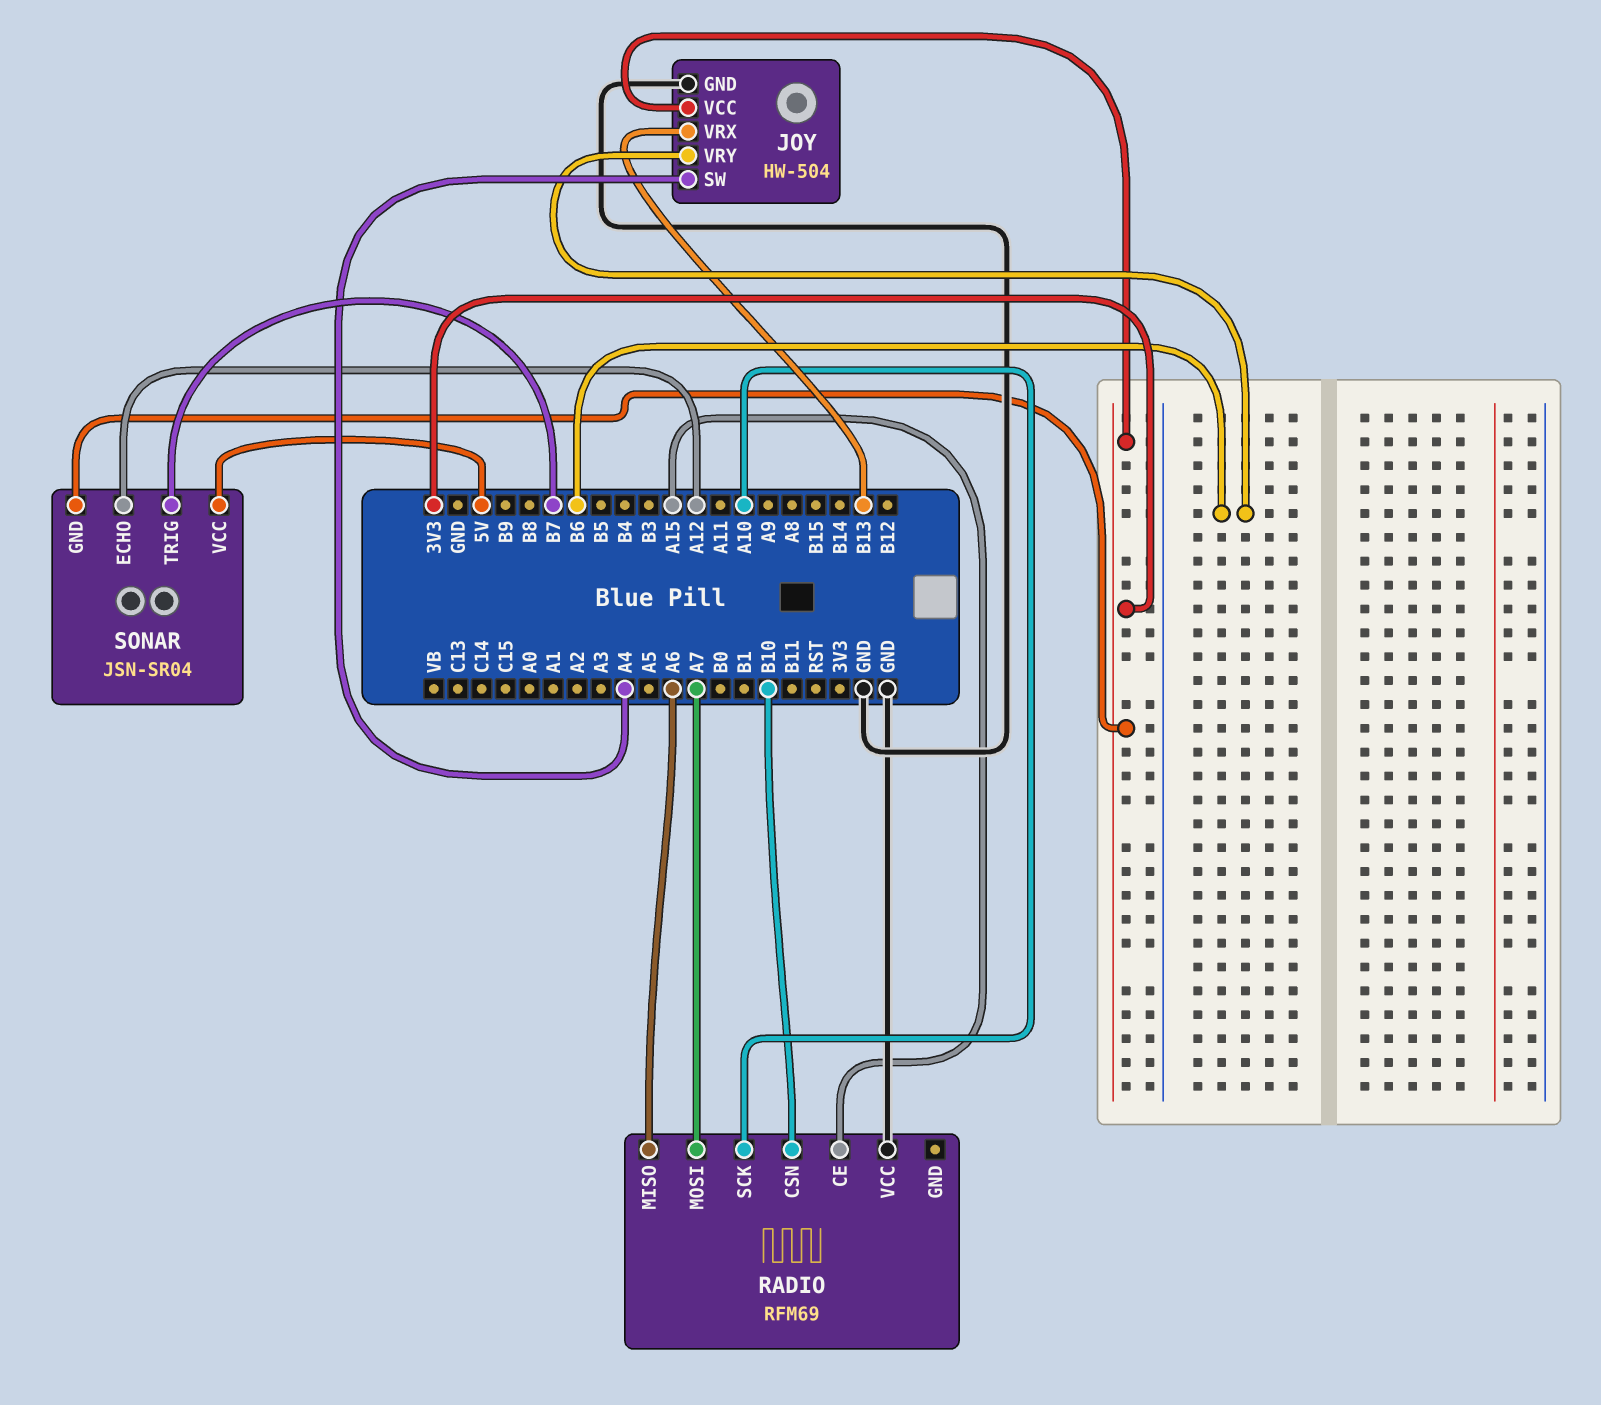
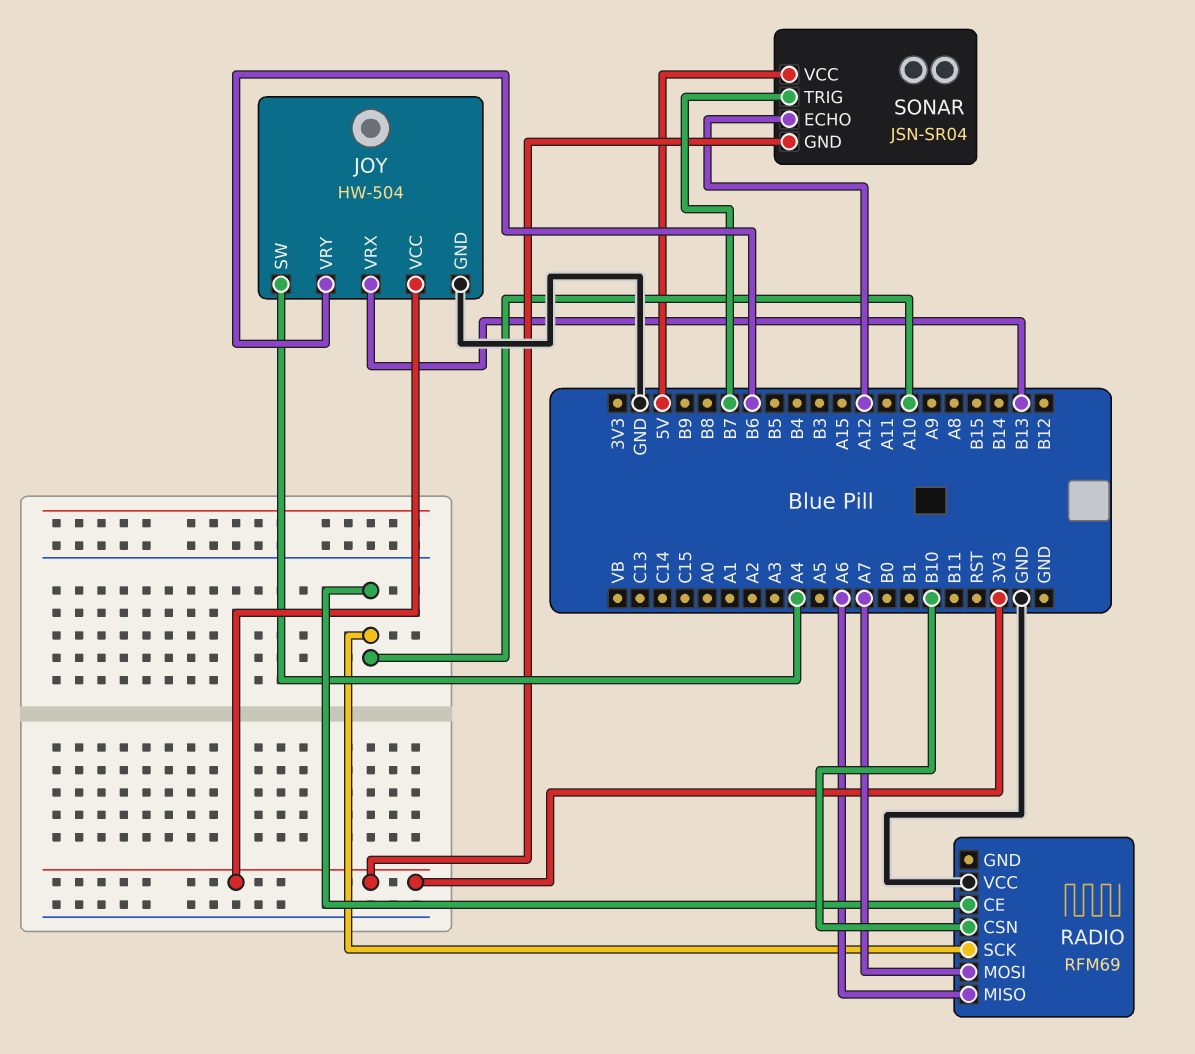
RADIO pin CE: A15 -> A10

